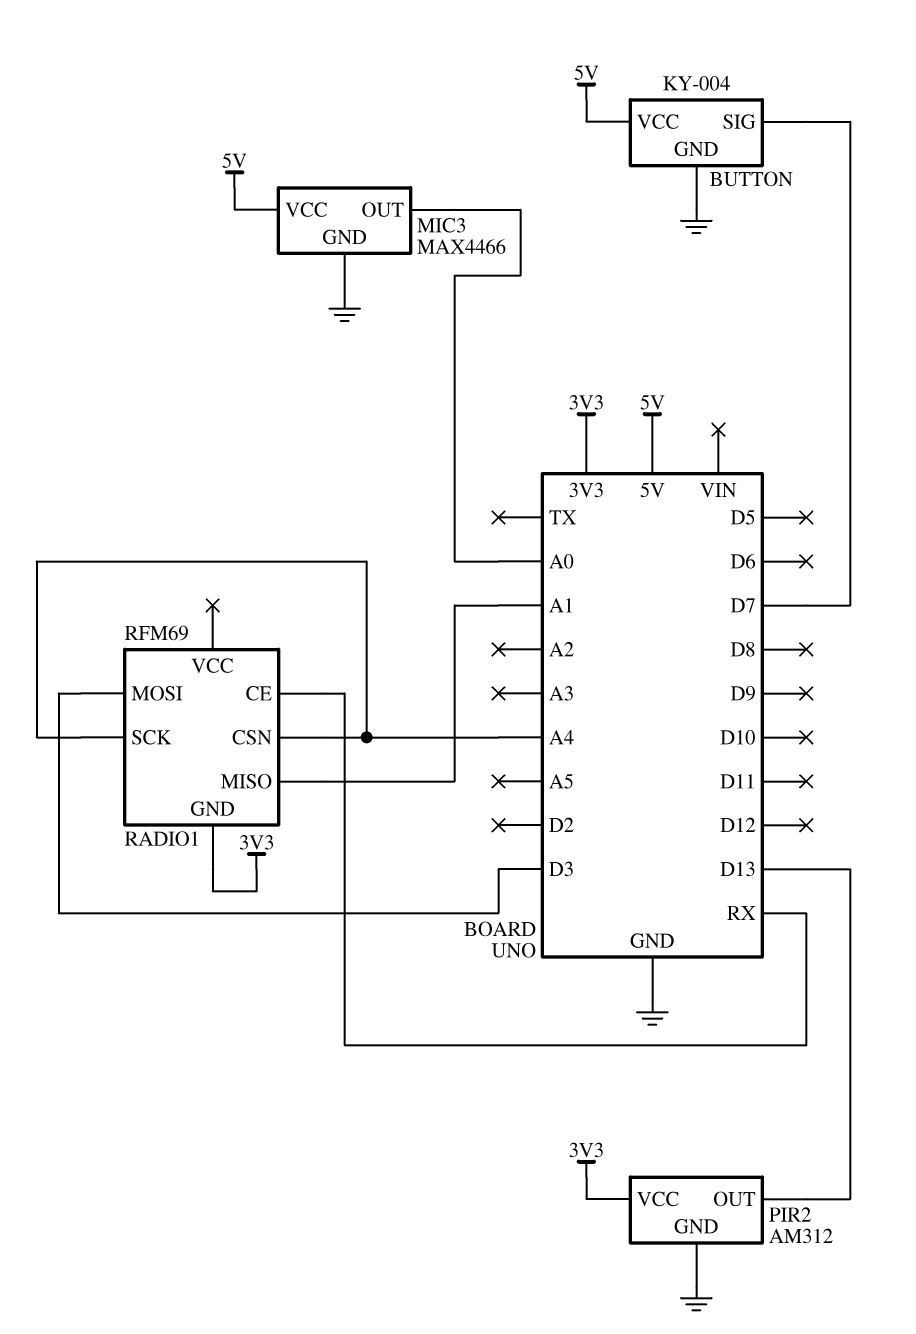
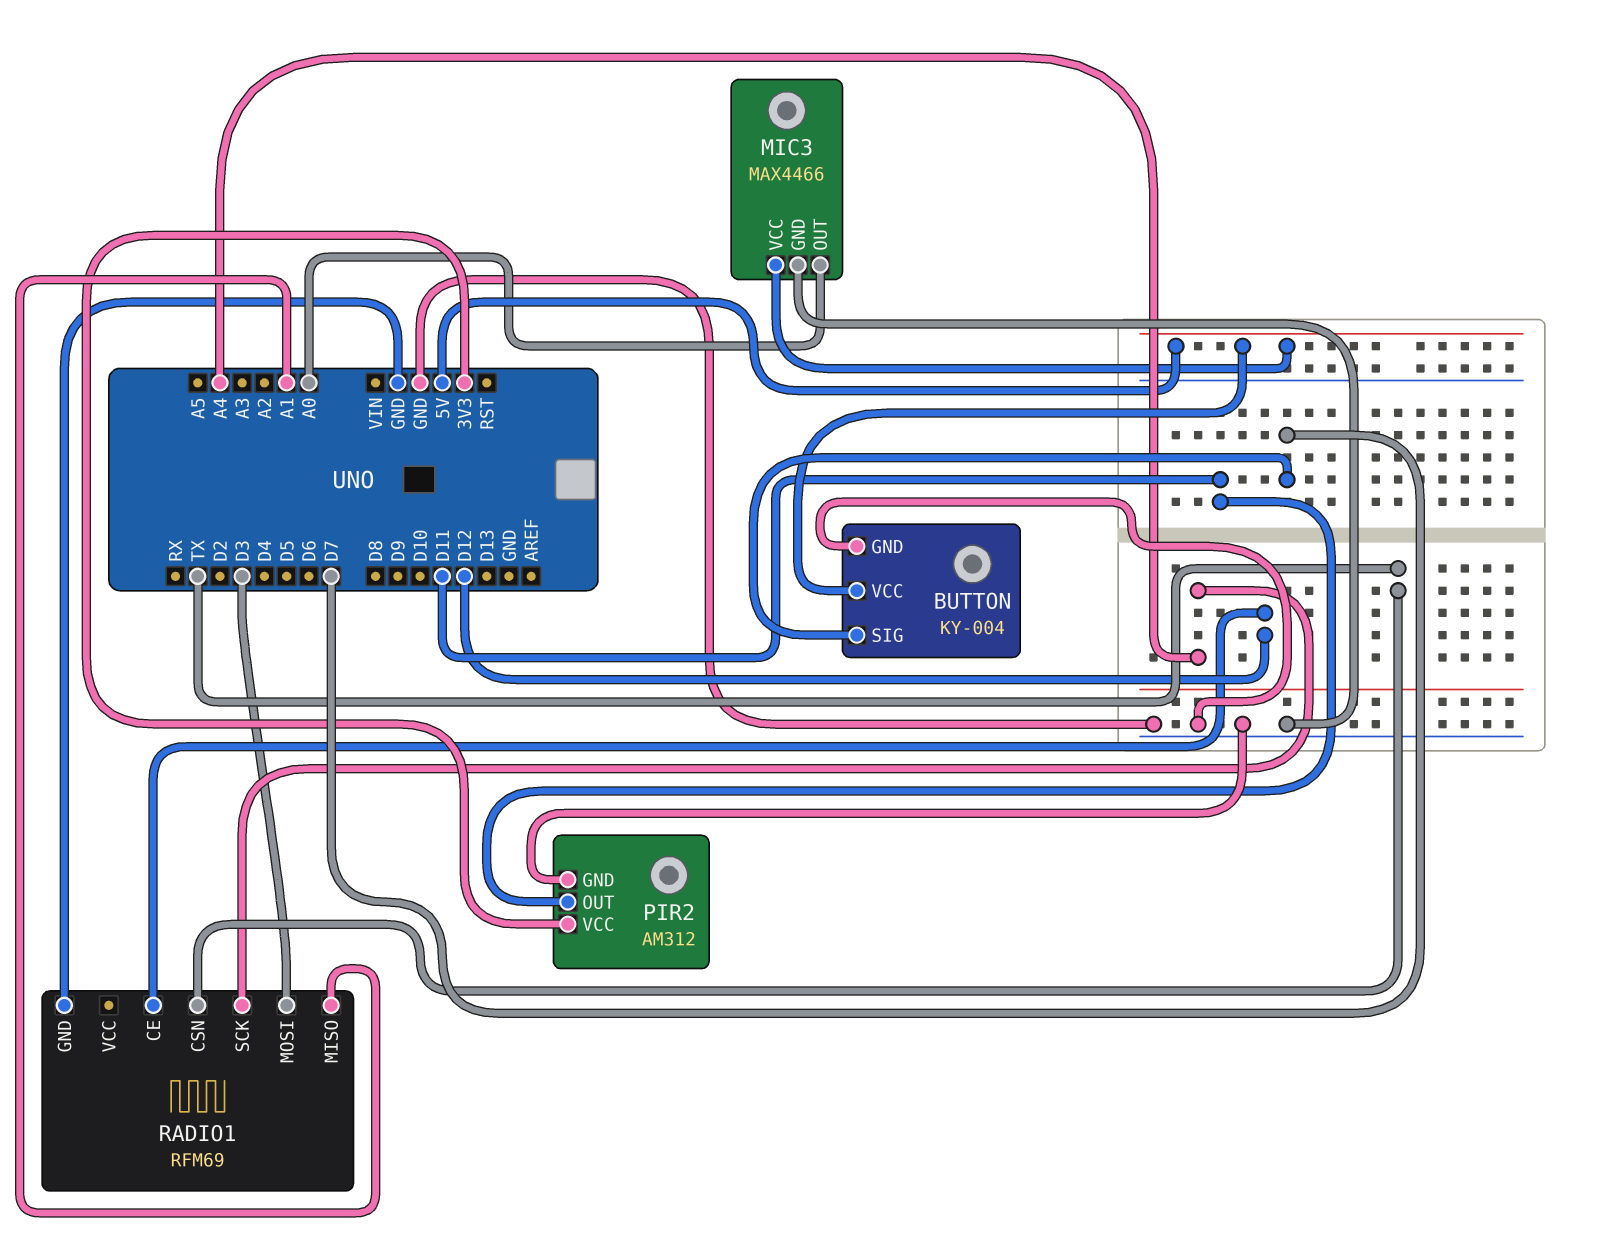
PIR2 pin OUT: D13 -> D11
RADIO1 pin CE: RX -> D12
RADIO1 pin CSN: A4 -> TX
RADIO1 pin GND: 3V3 -> GND

